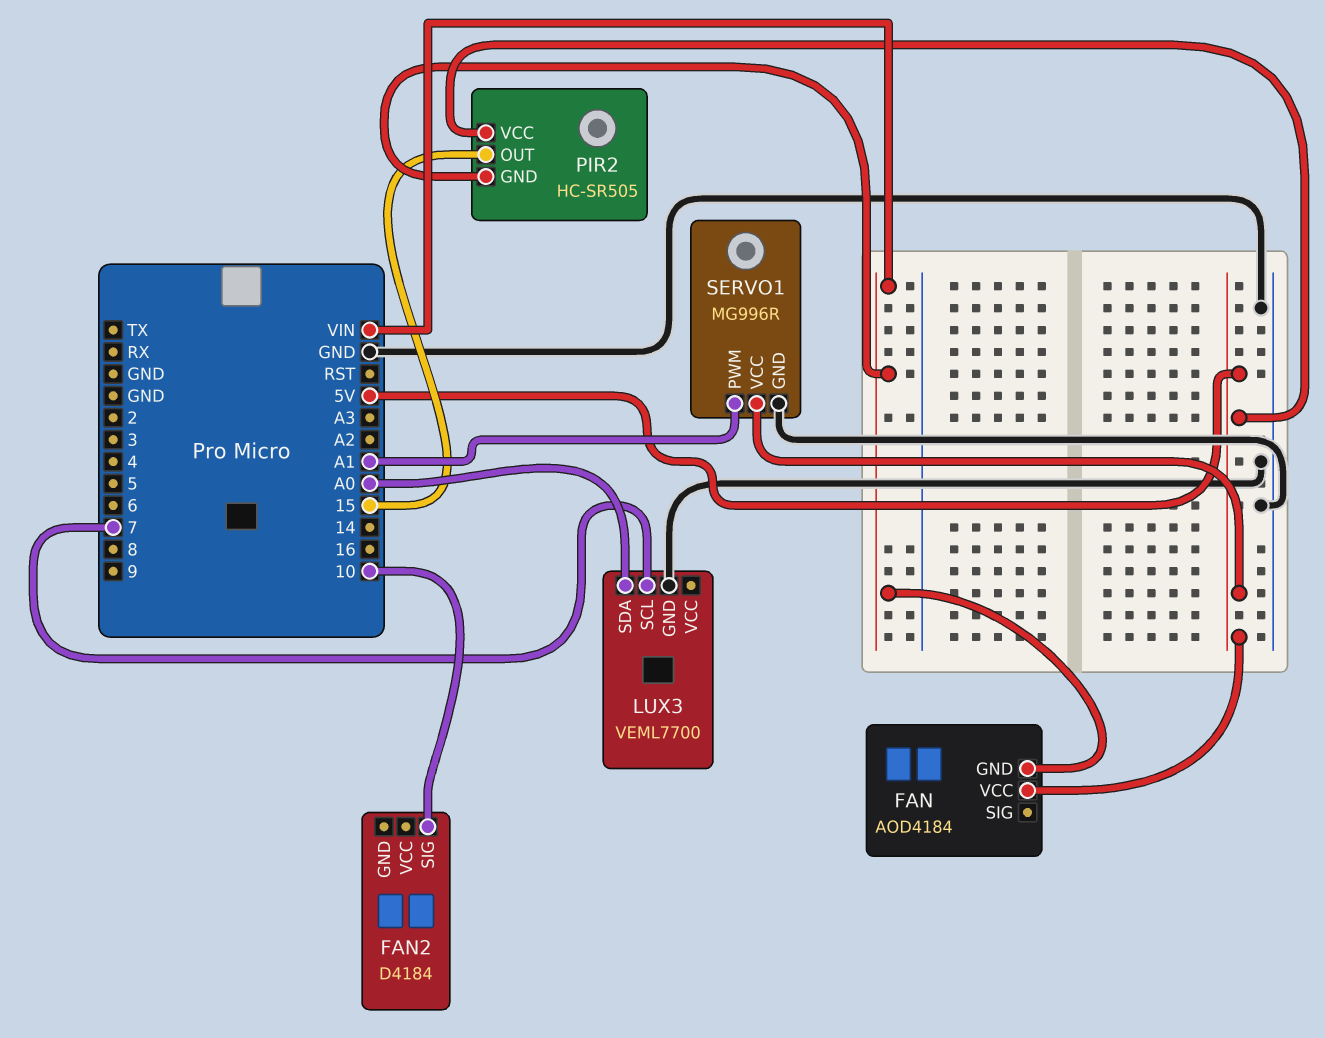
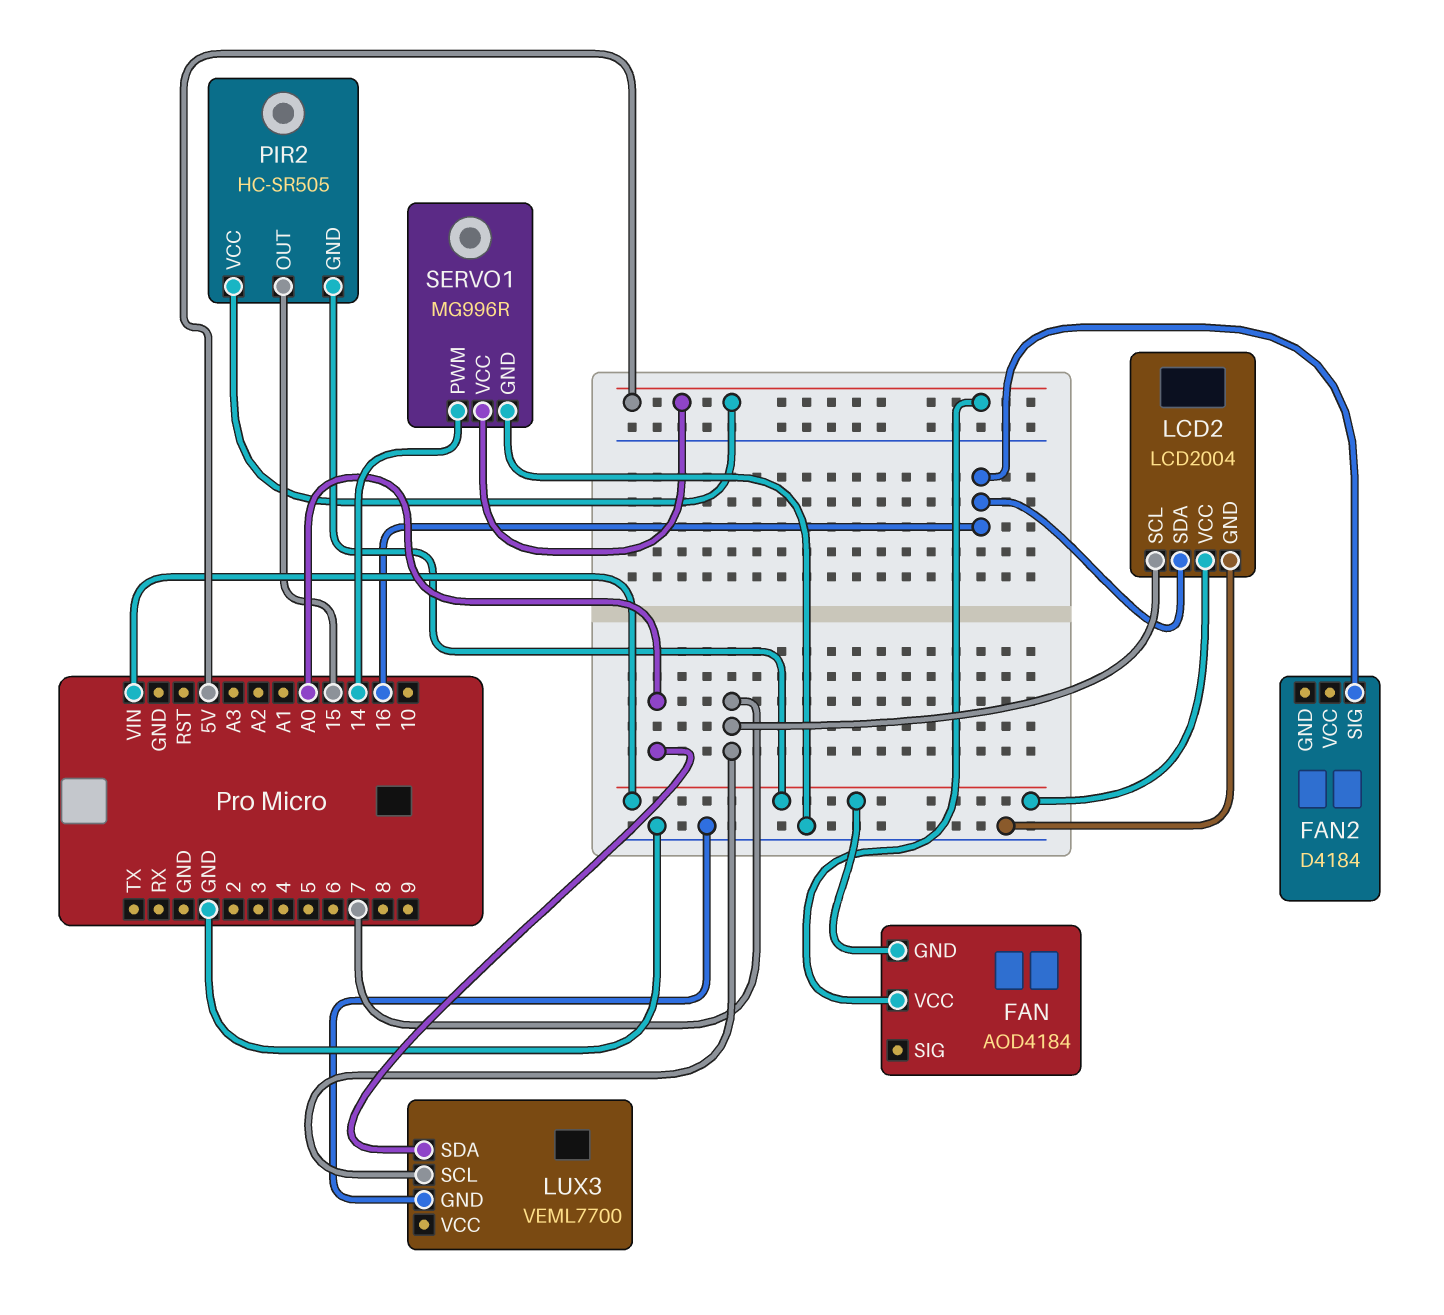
FAN2 pin SIG: 10 -> 16
LCD2: none -> LCD2004
LCD2 pin GND: none -> GND
LCD2 pin SCL: none -> 7
LCD2 pin SDA: none -> 16
LCD2 pin VCC: none -> VIN
SERVO1 pin PWM: A1 -> 14

